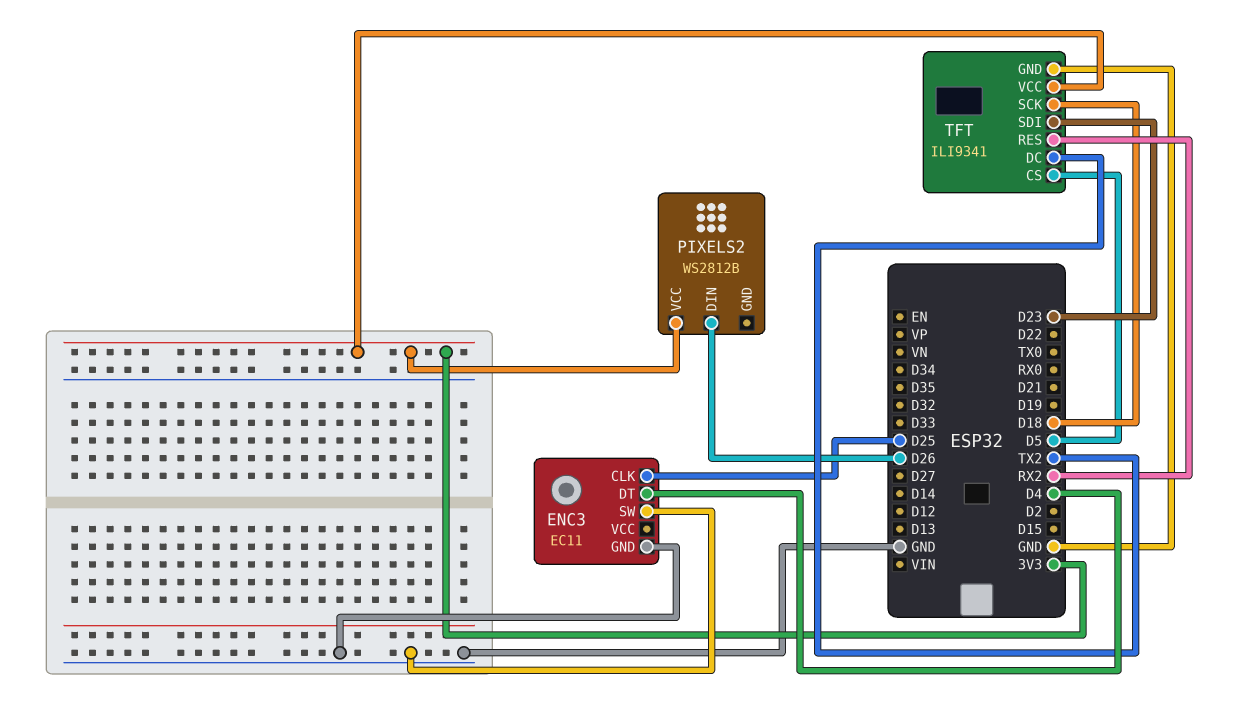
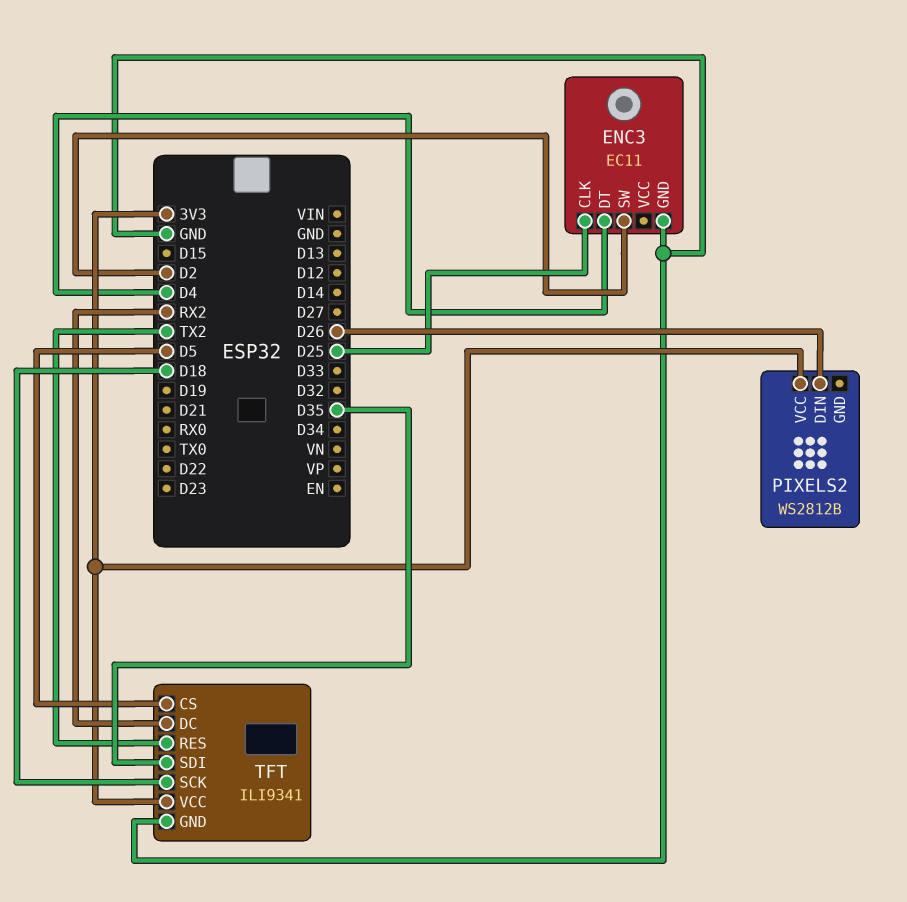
ENC3 pin SW: GND -> D2
TFT pin DC: TX2 -> RX2
TFT pin RES: RX2 -> TX2
TFT pin SDI: D23 -> D35

